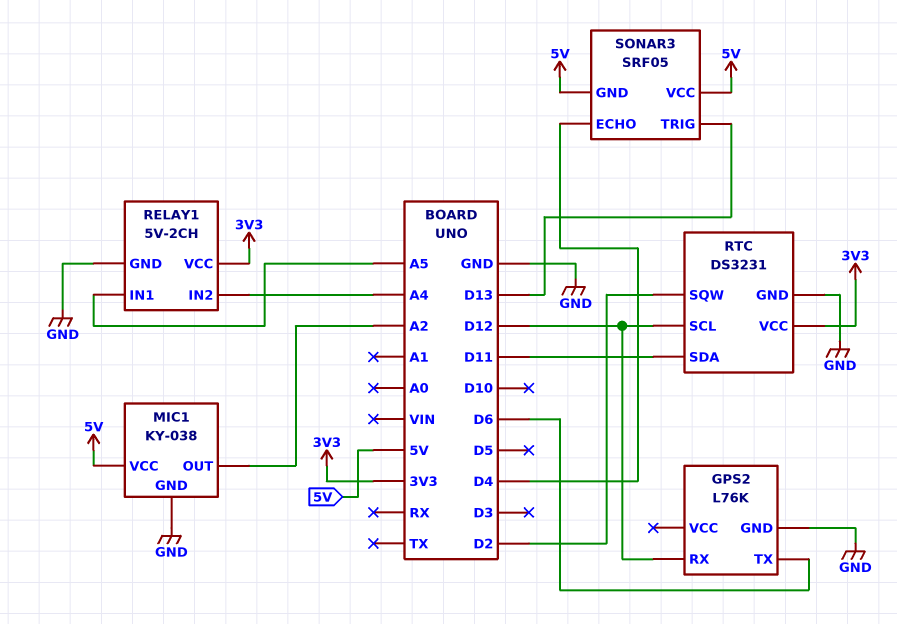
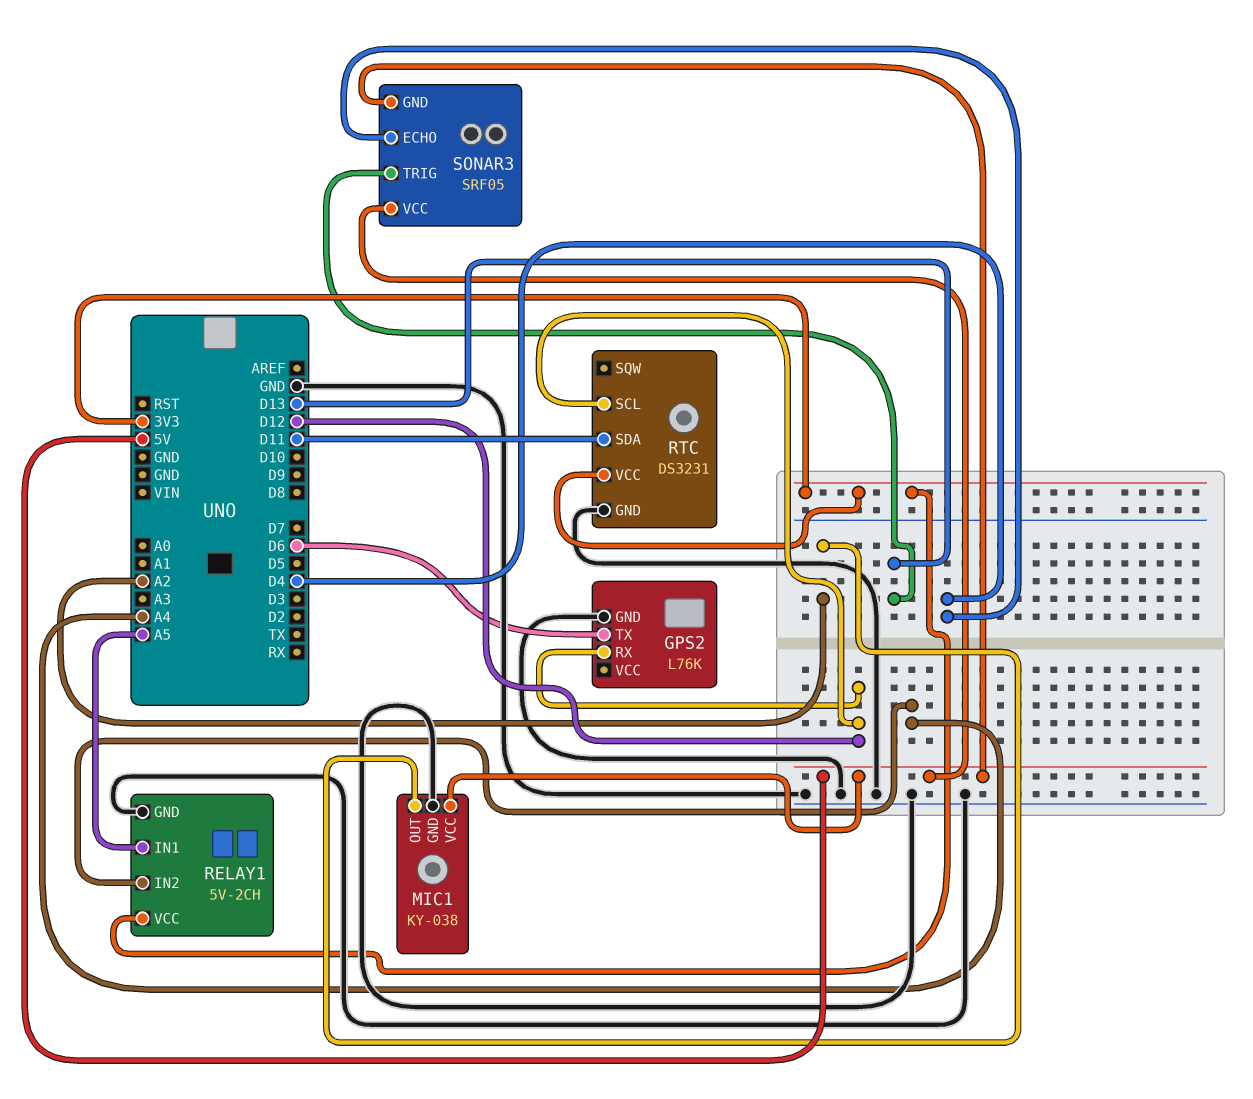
RTC pin SQW: D2 -> none

